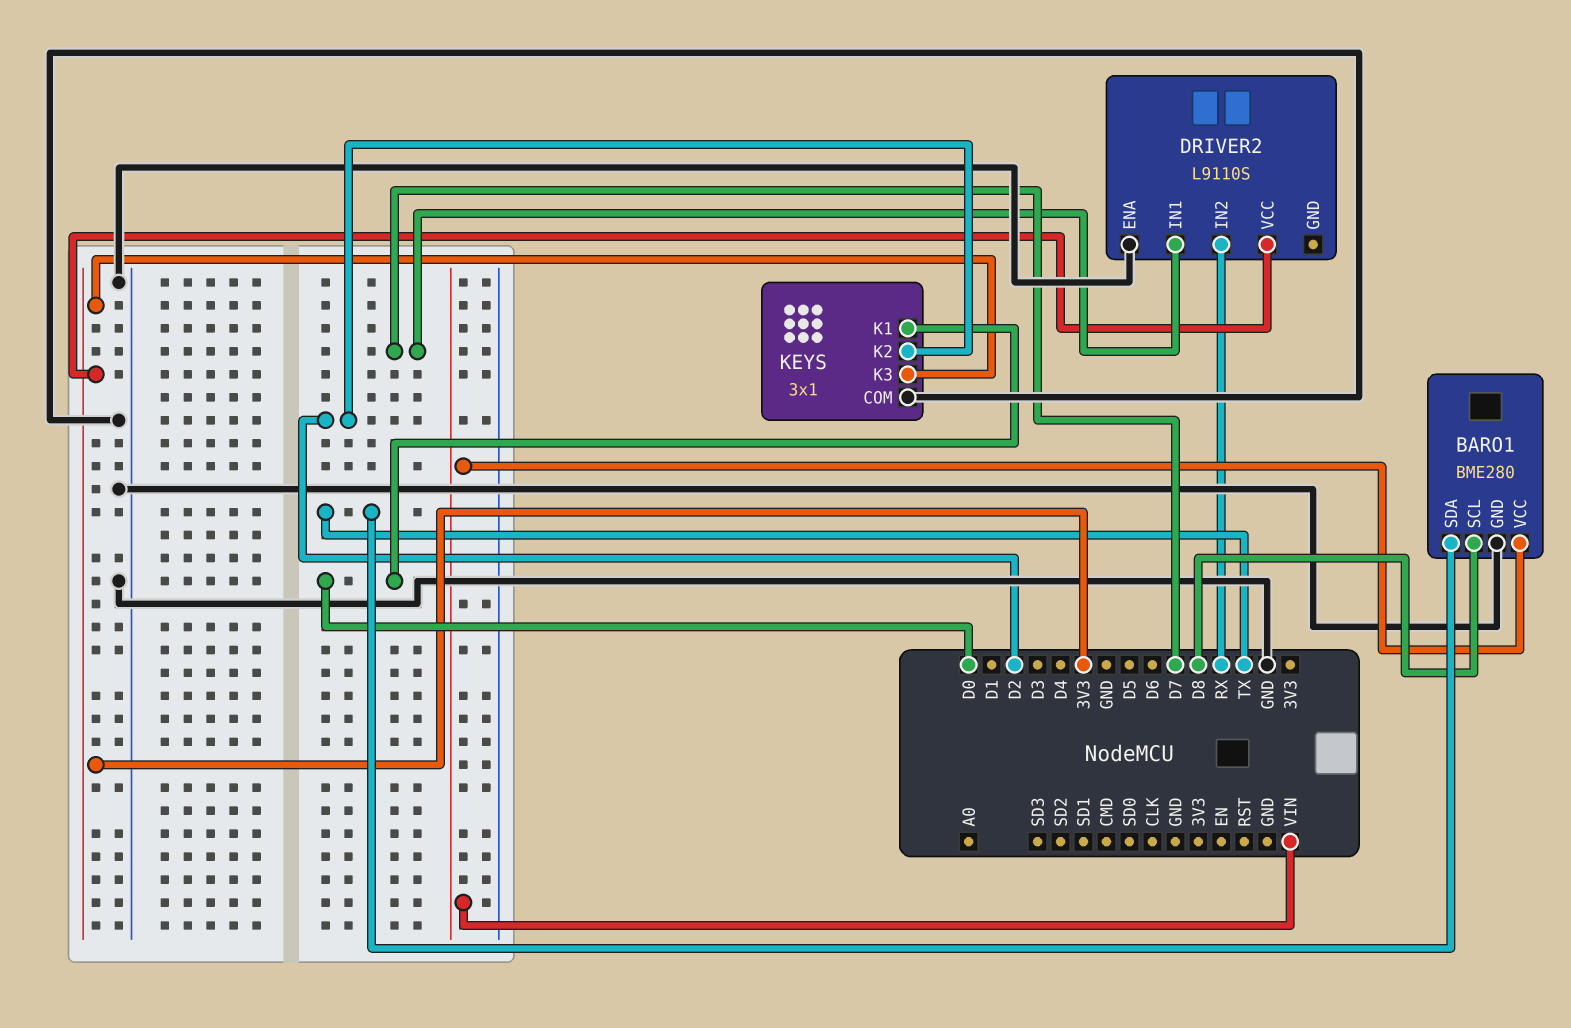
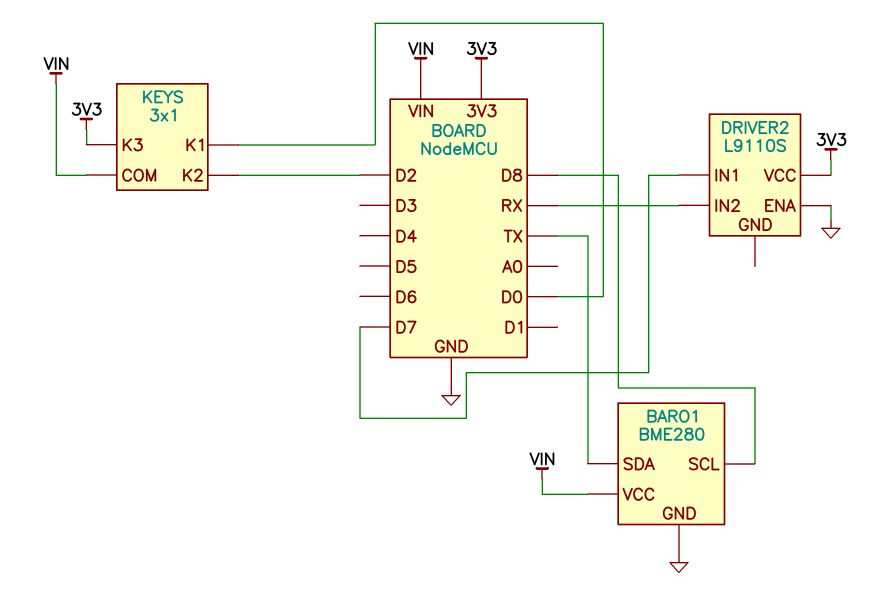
KEYS pin COM: GND -> VIN

